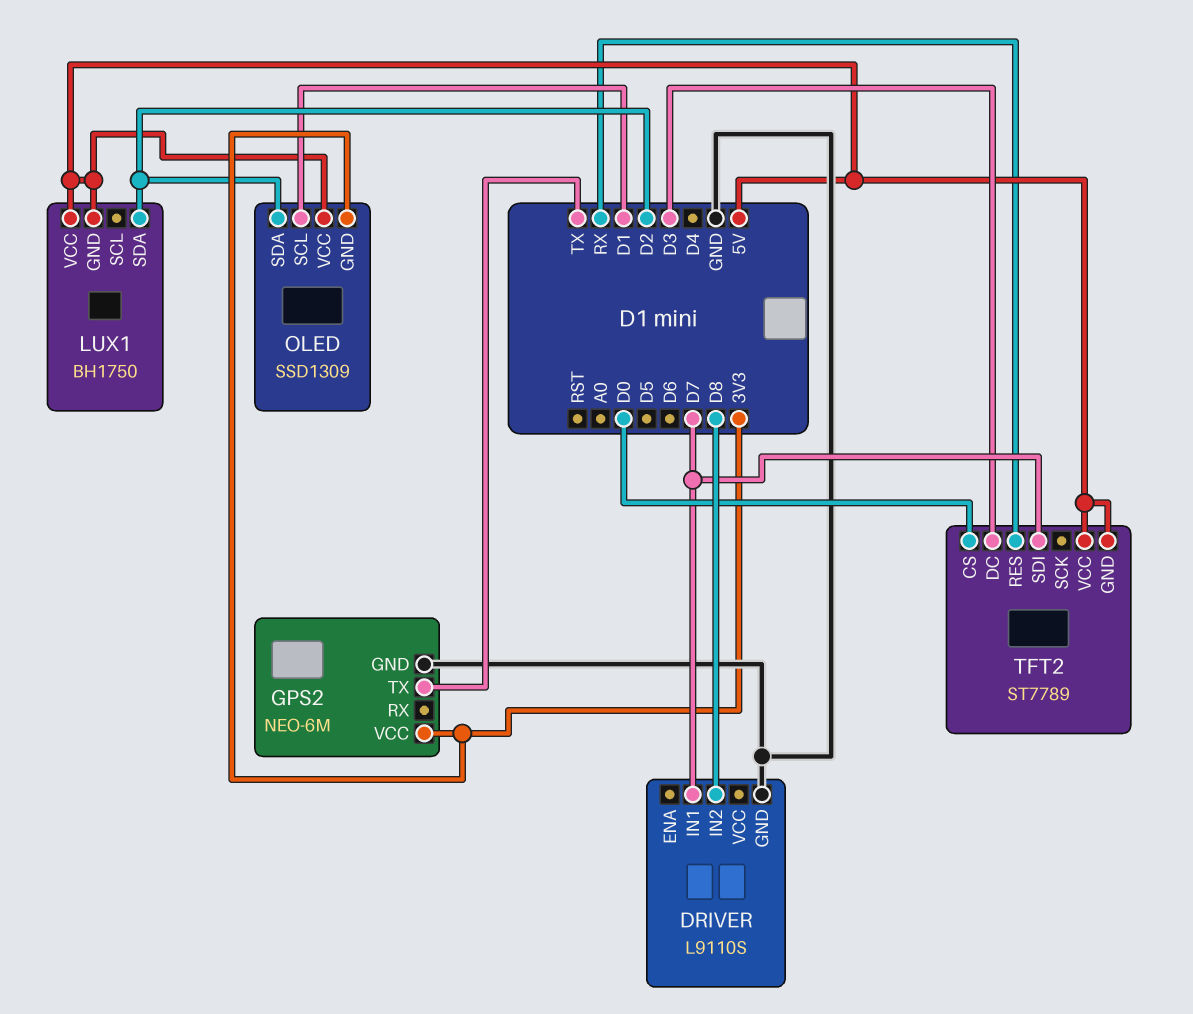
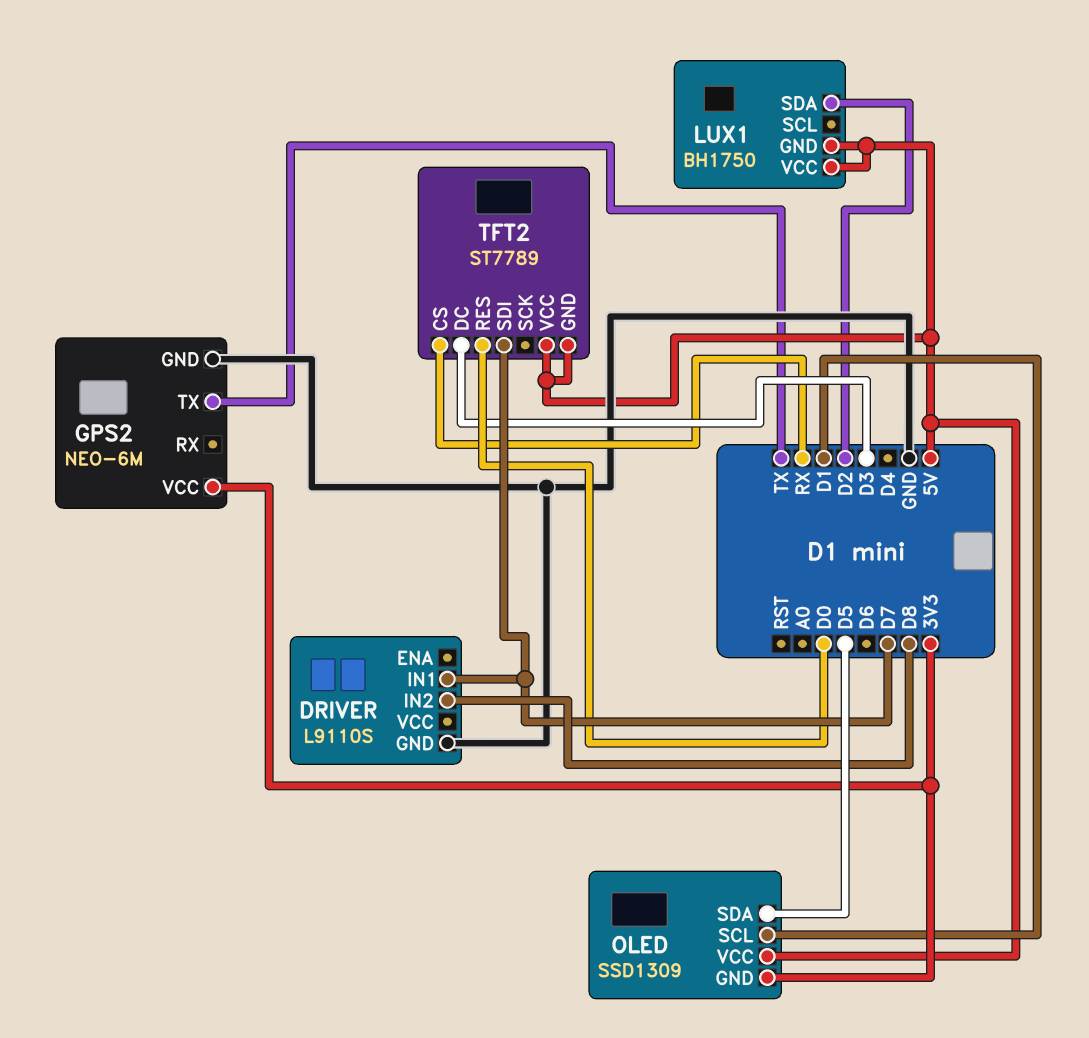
OLED pin SDA: D2 -> D5
TFT2 pin CS: D0 -> RX
TFT2 pin RES: RX -> D0

